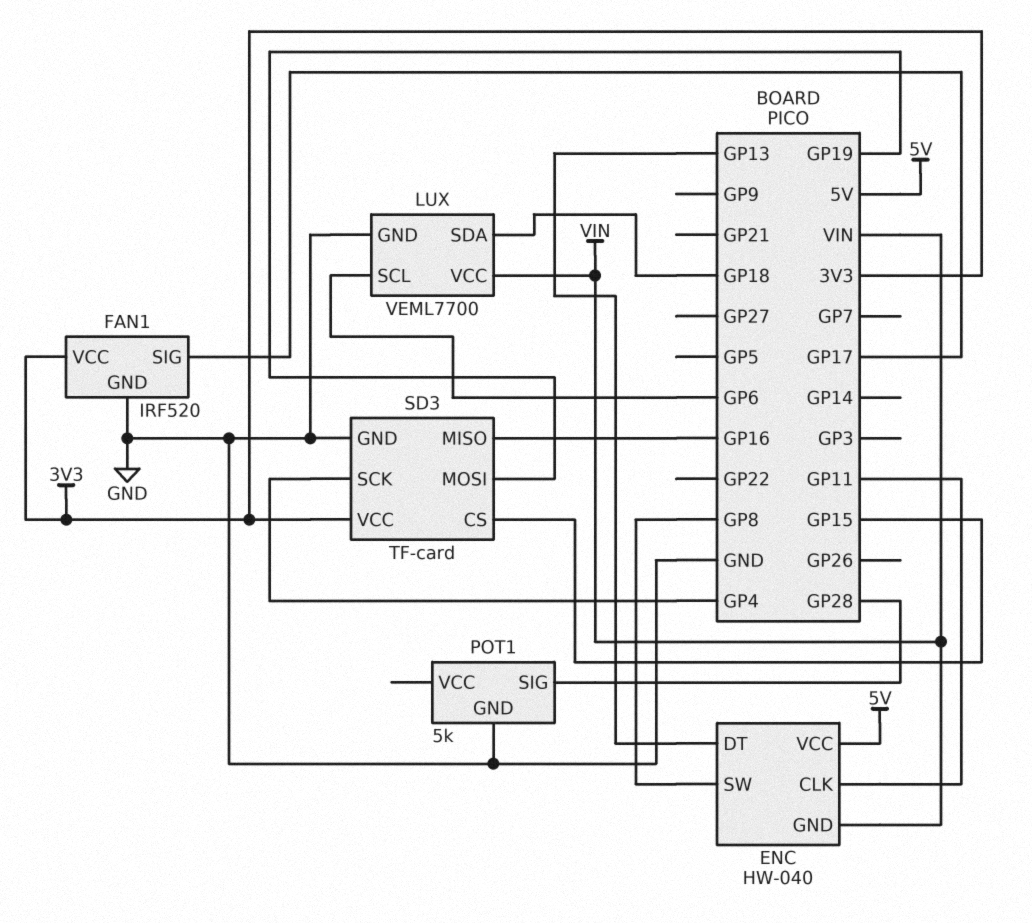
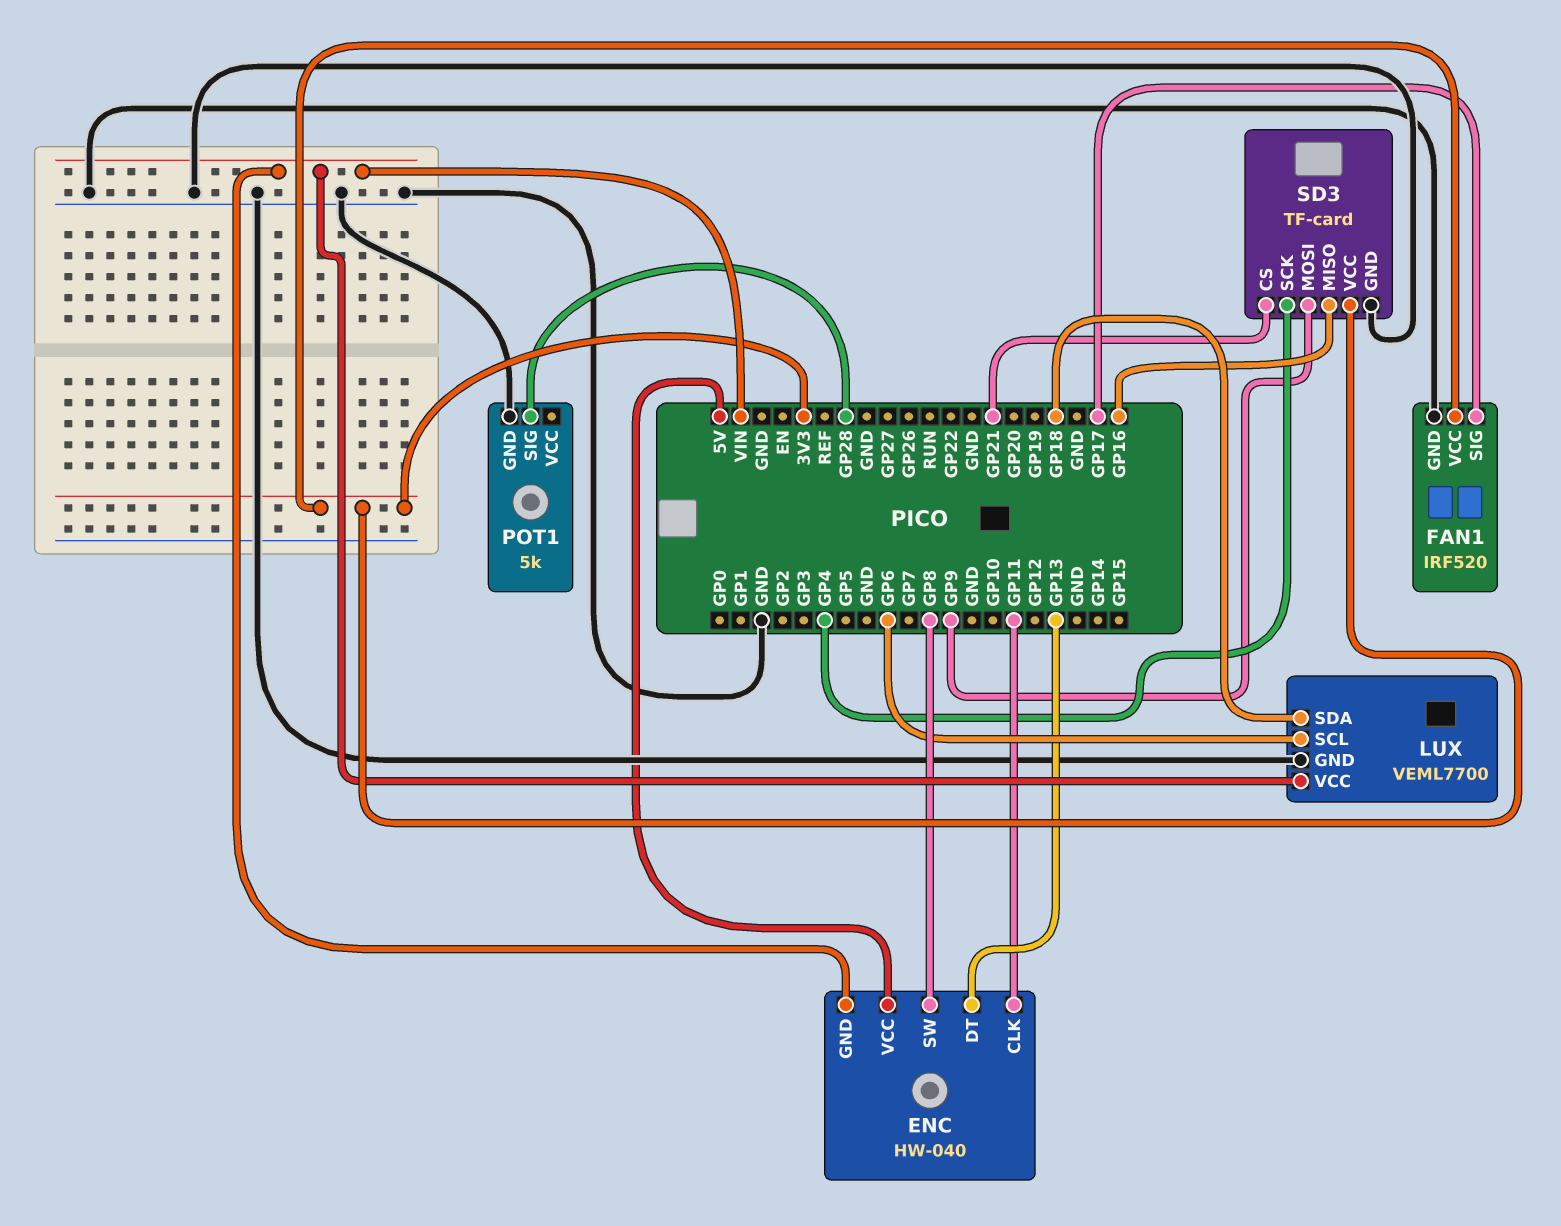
SD3 pin CS: GP15 -> GP21
SD3 pin MOSI: GP19 -> GP9

